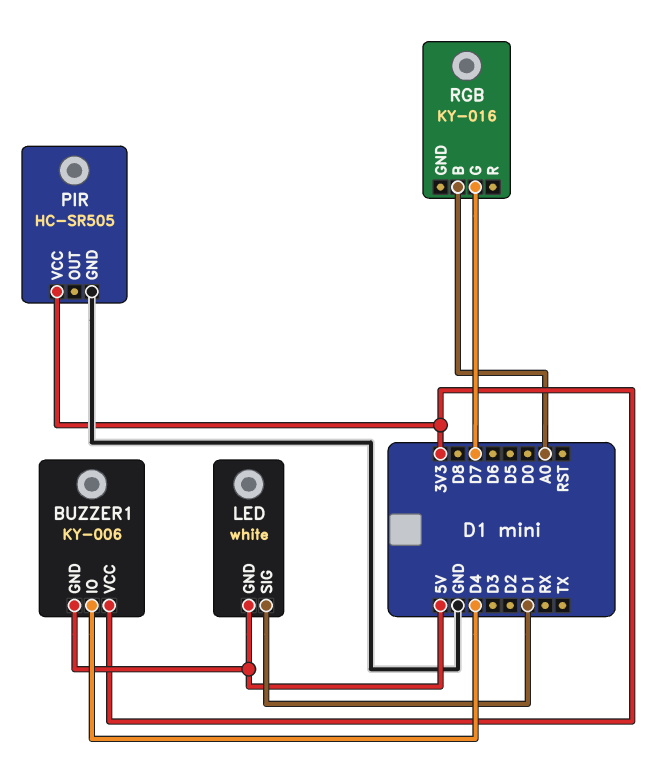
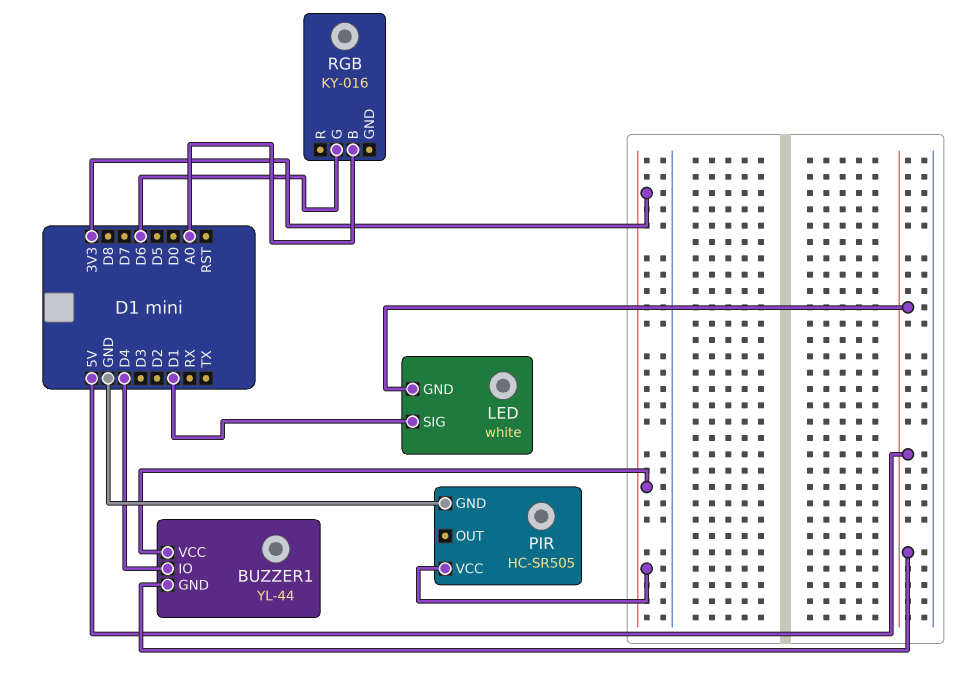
BUZZER1: KY-006 -> YL-44
RGB pin G: D7 -> D6

